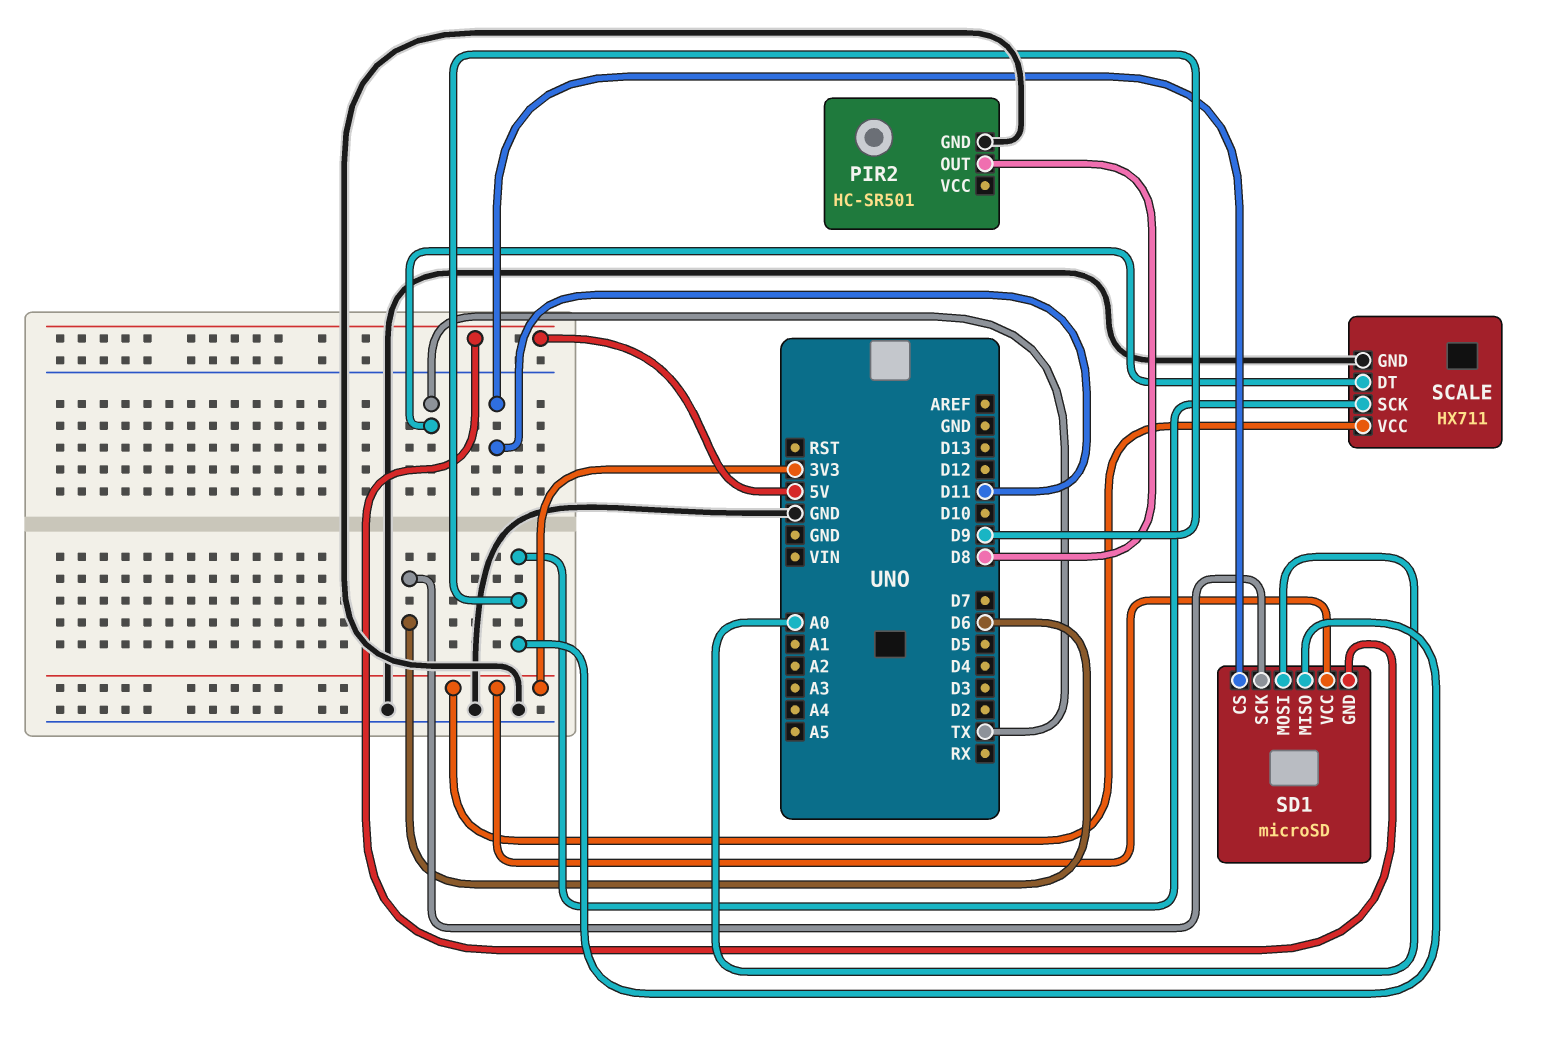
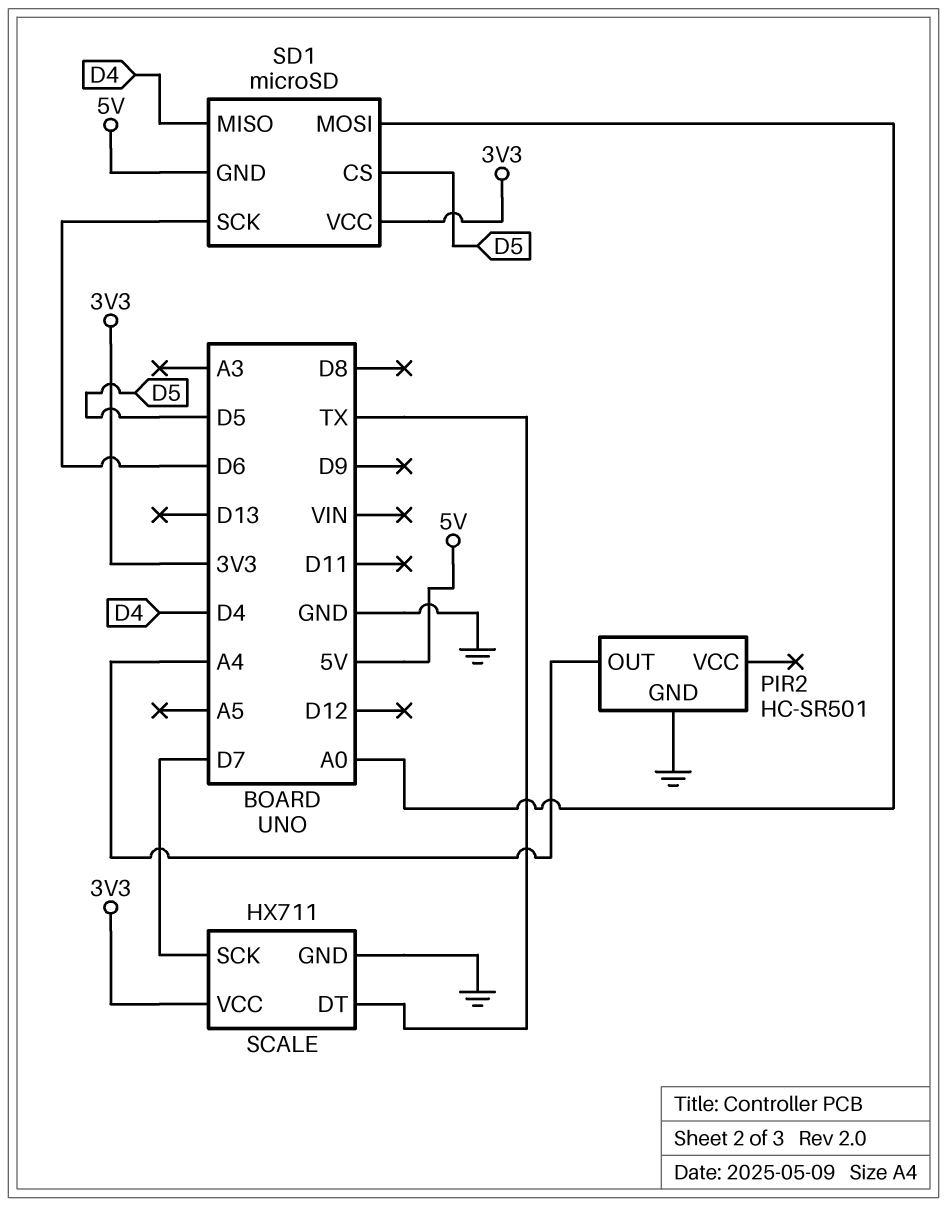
PIR2 pin OUT: D8 -> A4
SCALE pin SCK: D9 -> D7
SD1 pin CS: D11 -> D5
SD1 pin MISO: D9 -> D4

